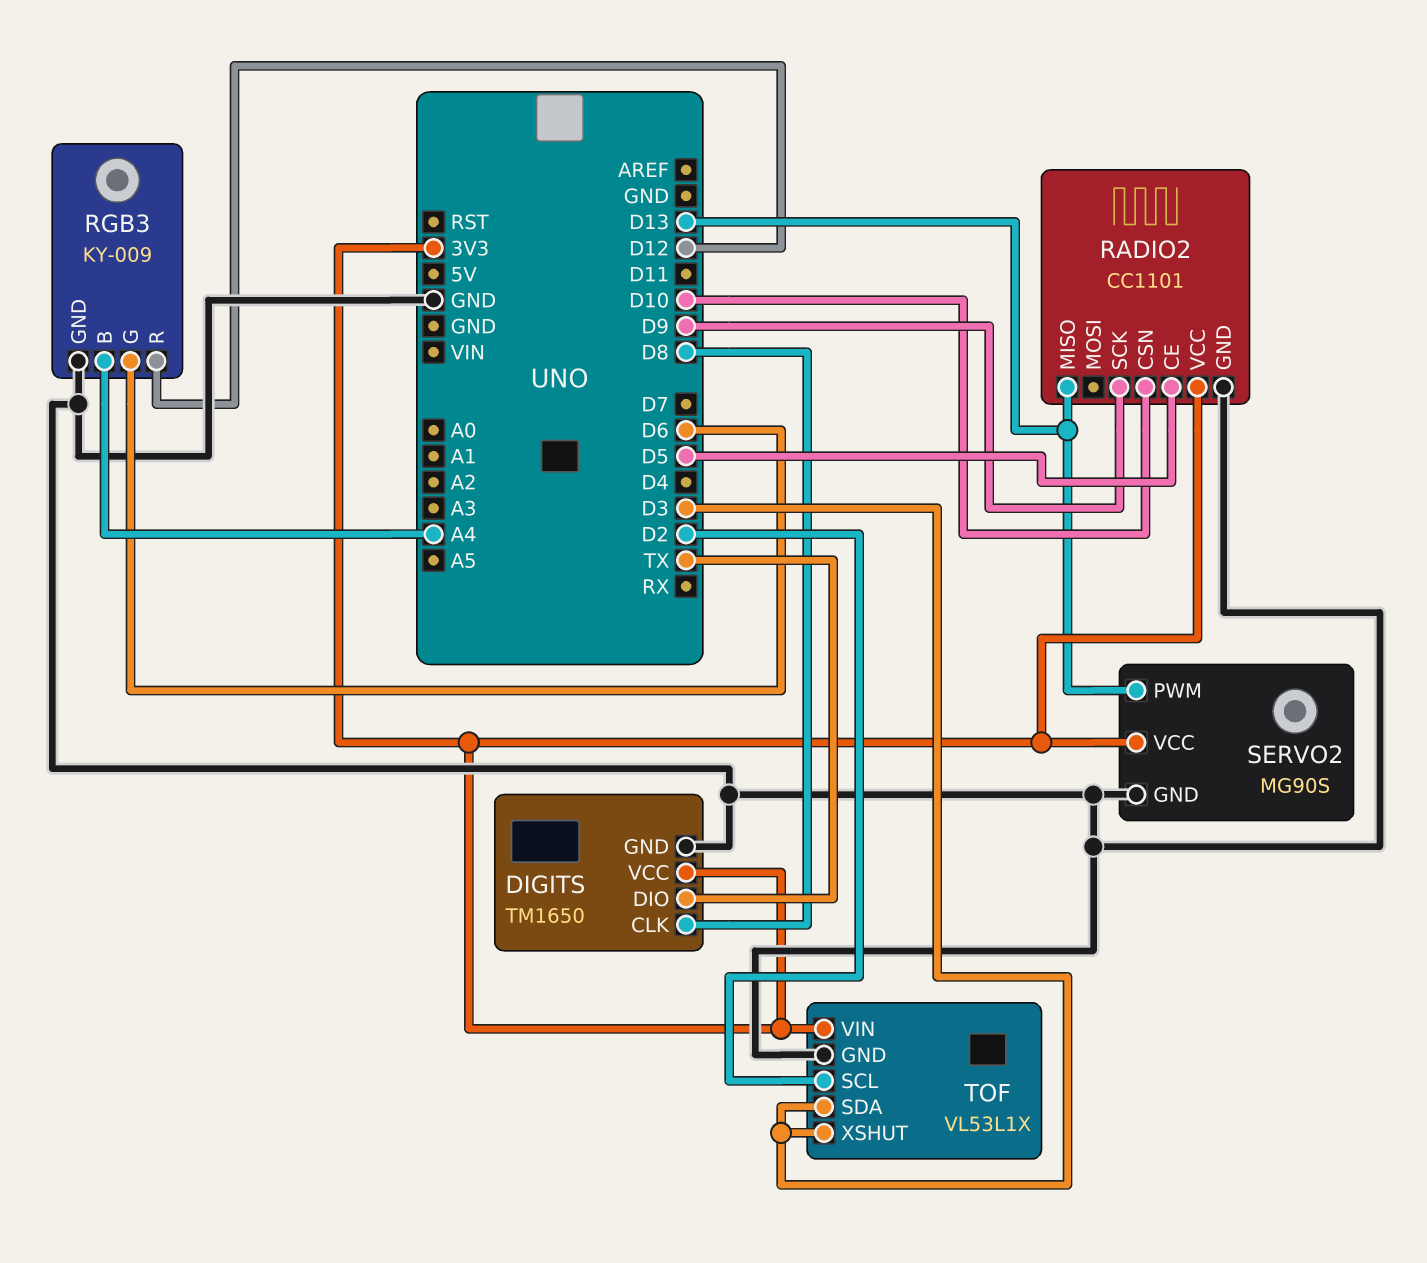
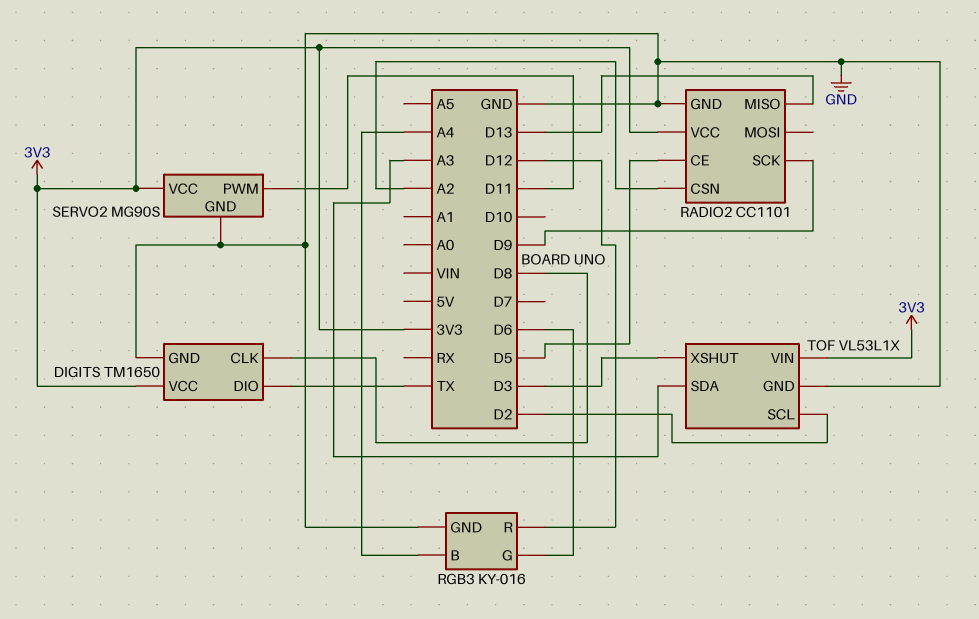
RADIO2 pin CSN: D10 -> A2
RGB3: KY-009 -> KY-016
SERVO2 pin PWM: D13 -> D11
TOF pin SDA: D3 -> A3

